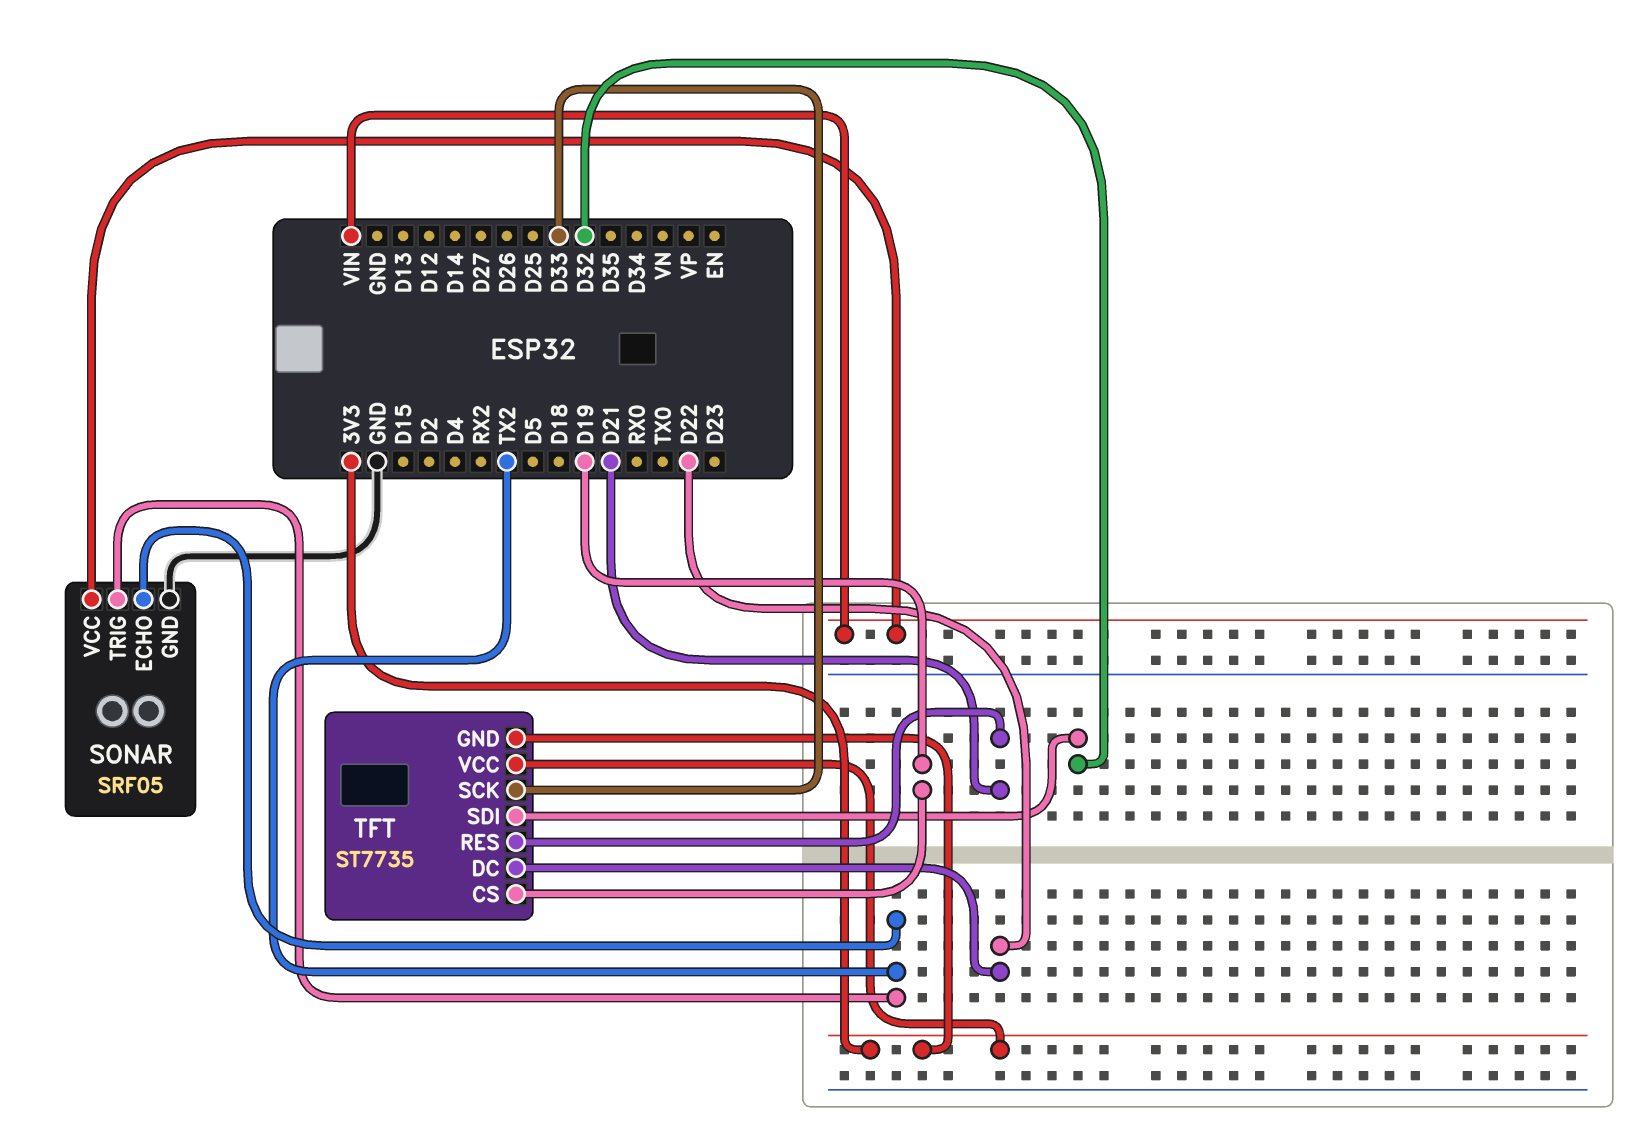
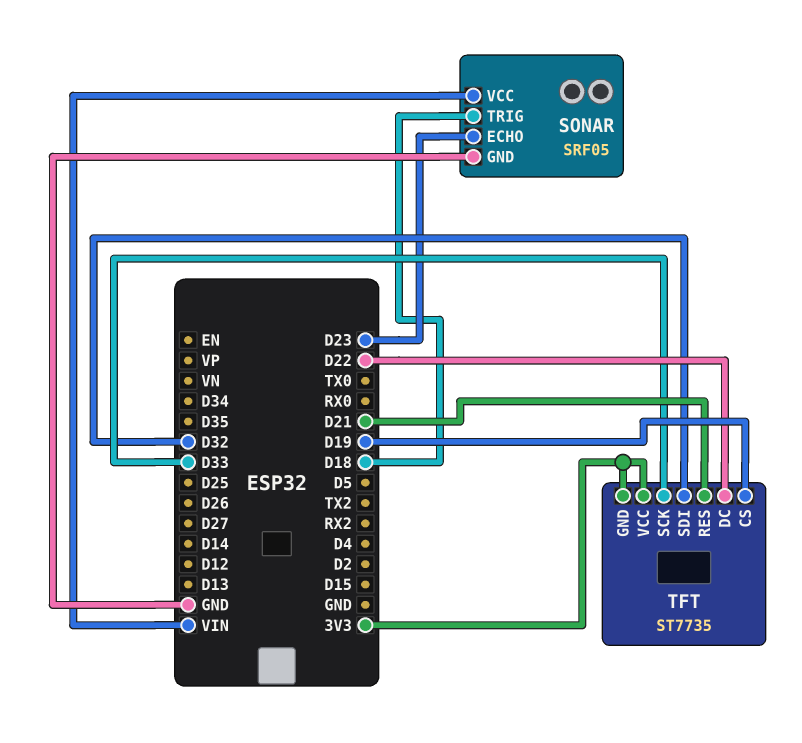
SONAR pin ECHO: TX2 -> D23
SONAR pin TRIG: TX2 -> D18

